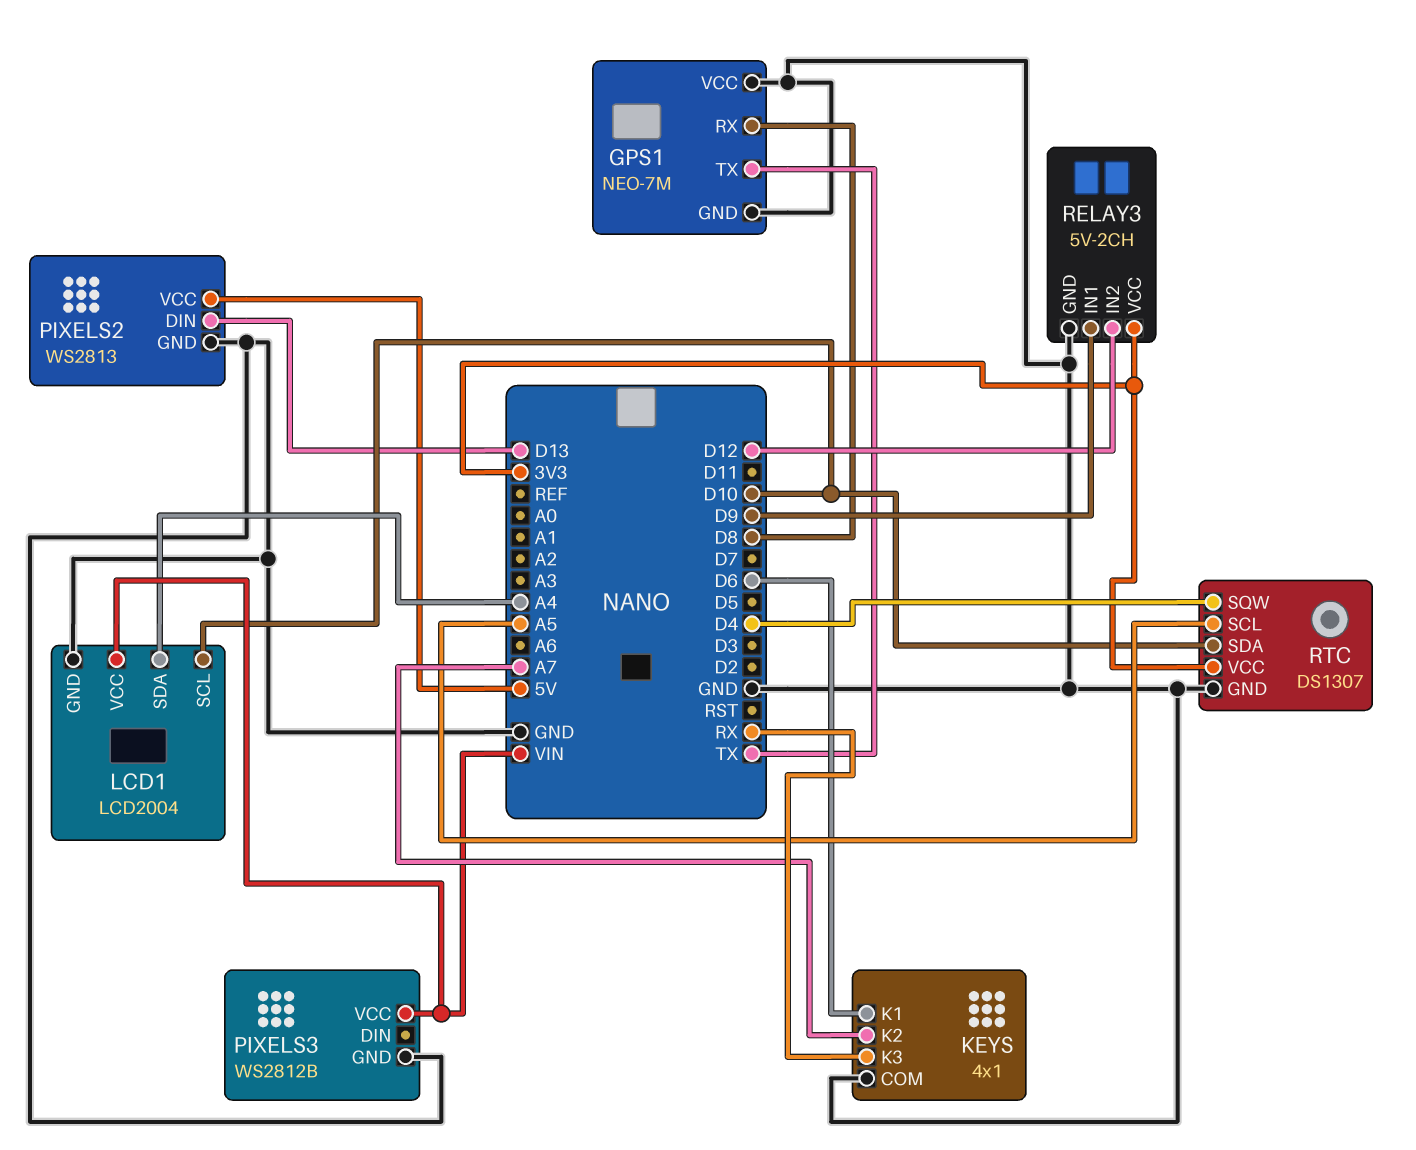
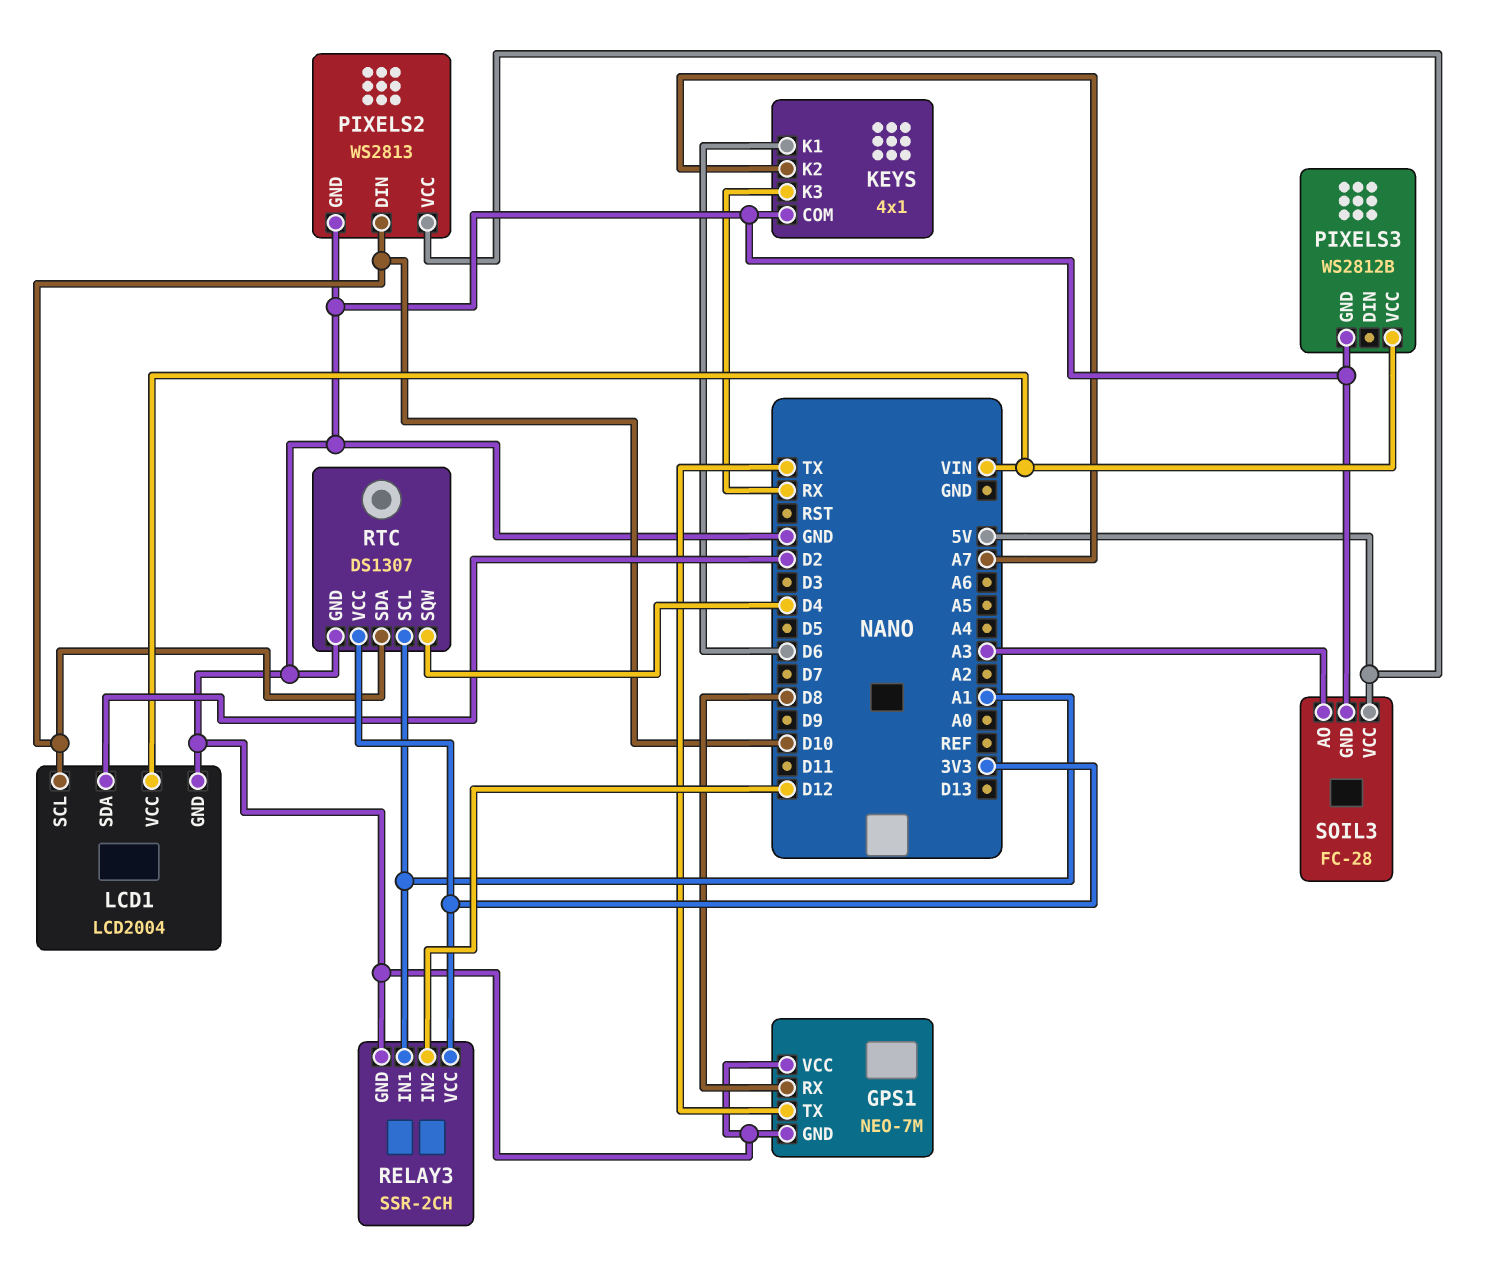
LCD1 pin SDA: A4 -> D2
PIXELS2 pin DIN: D13 -> D10
RELAY3: 5V-2CH -> SSR-2CH
RELAY3 pin IN1: D9 -> A1
RTC pin SCL: A5 -> A1
SOIL3: none -> FC-28
SOIL3 pin AO: none -> A3
SOIL3 pin GND: none -> GND
SOIL3 pin VCC: none -> 5V

